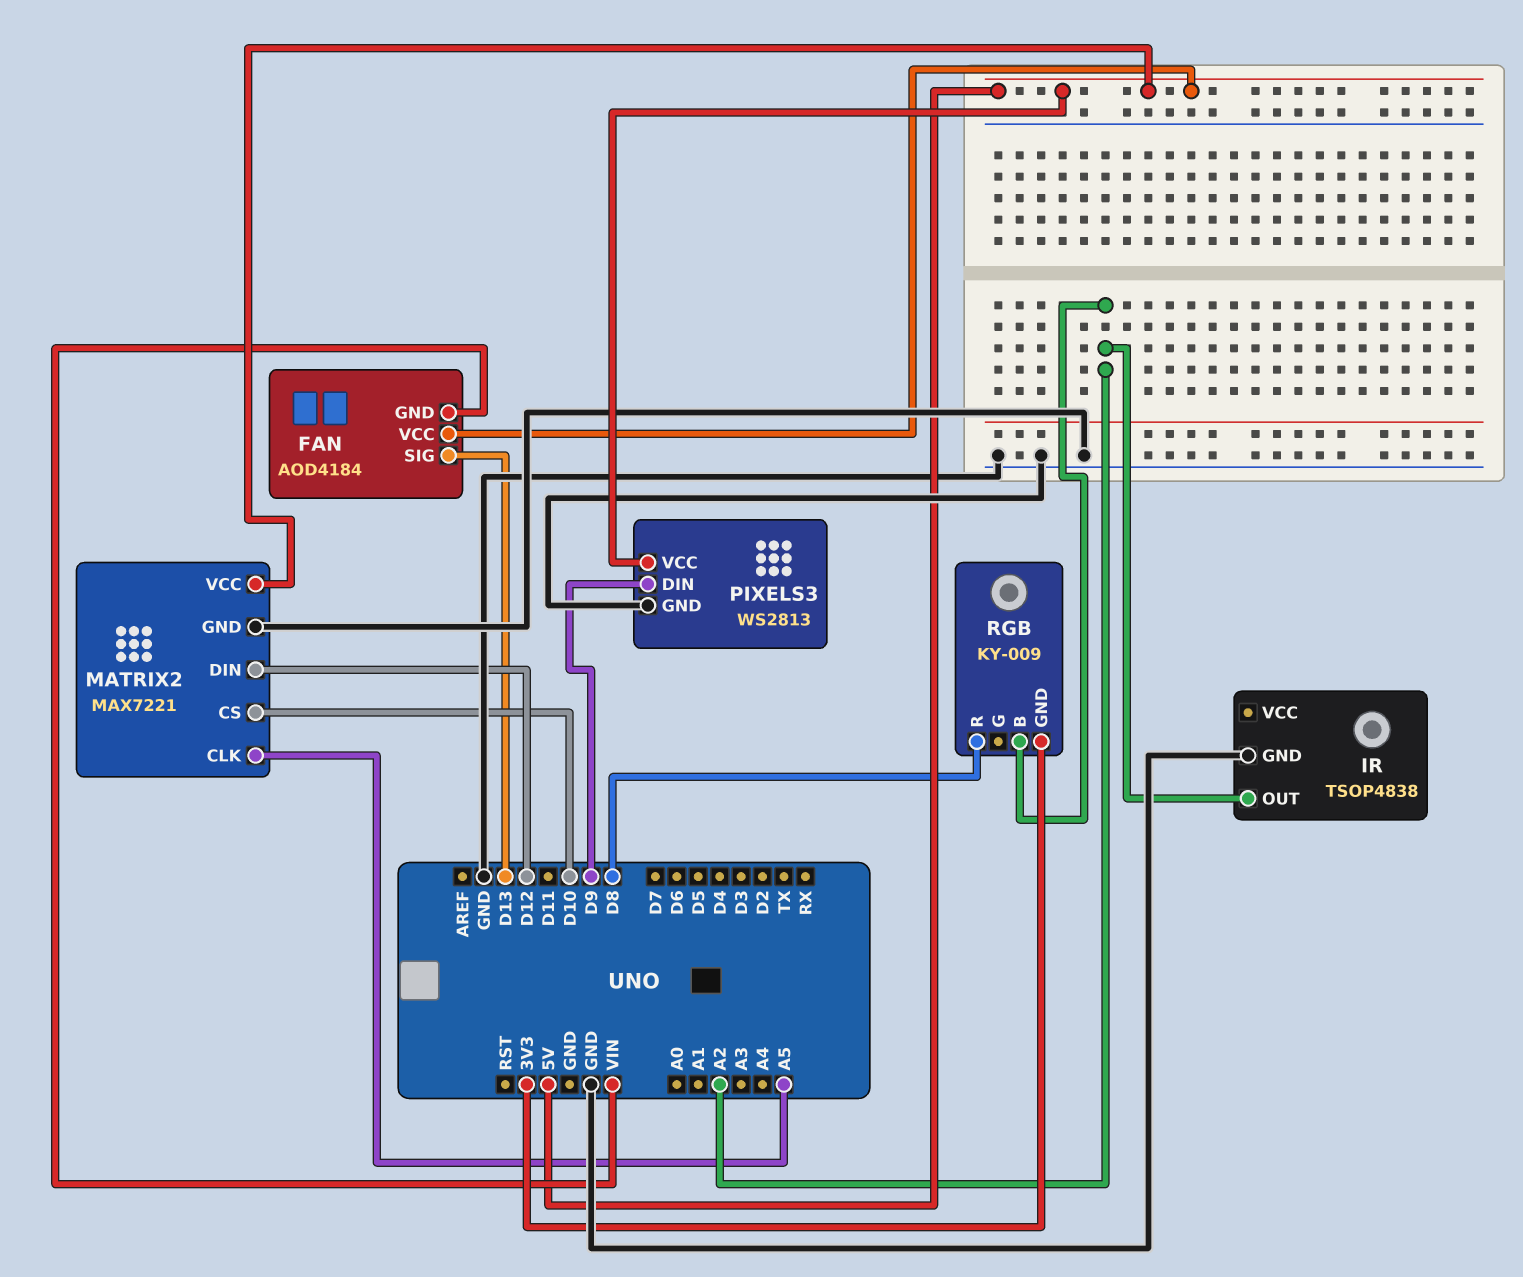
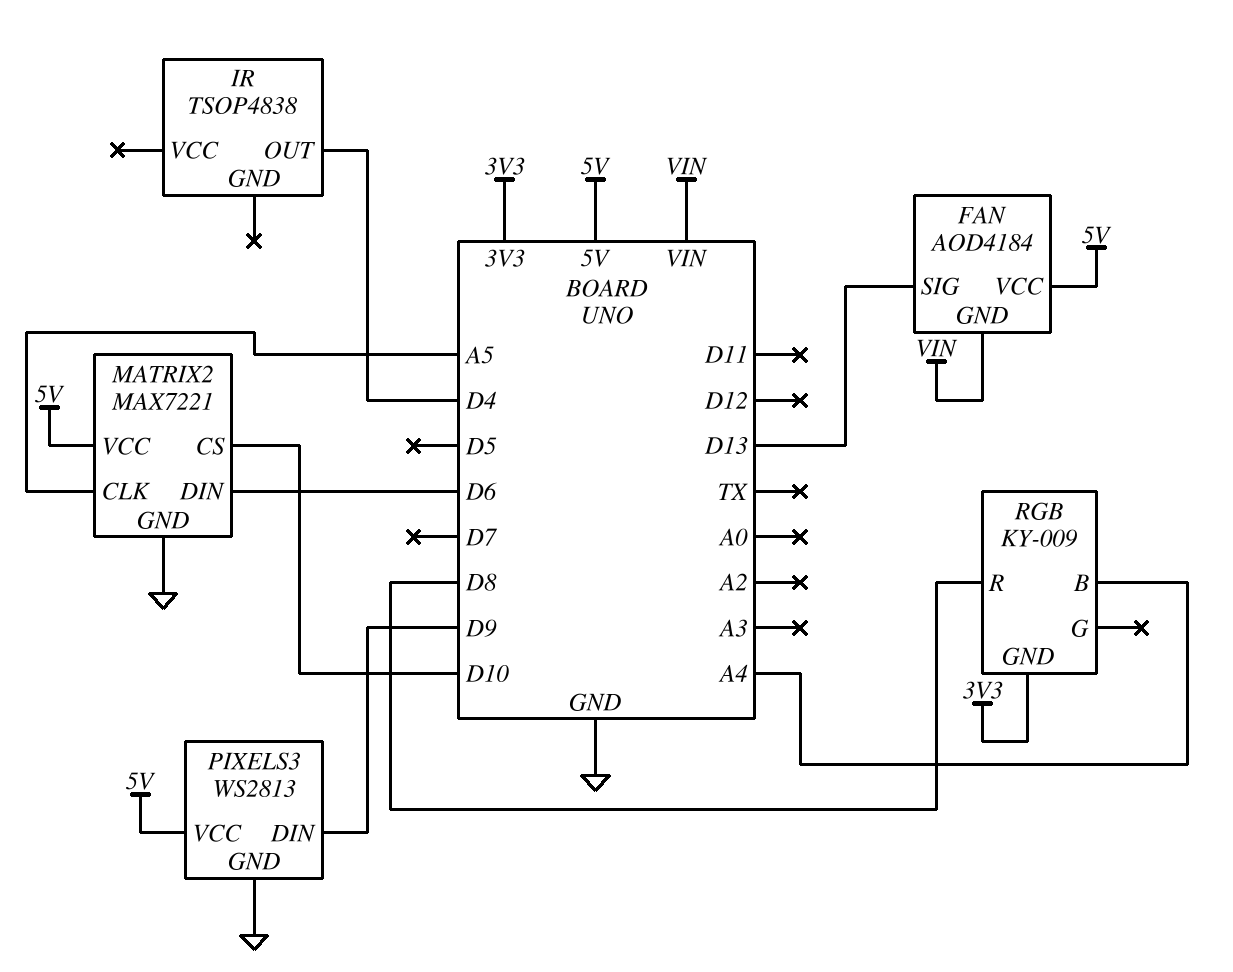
IR pin GND: GND -> none
IR pin OUT: A2 -> D4
MATRIX2 pin DIN: D12 -> D6
RGB pin B: A2 -> A4

